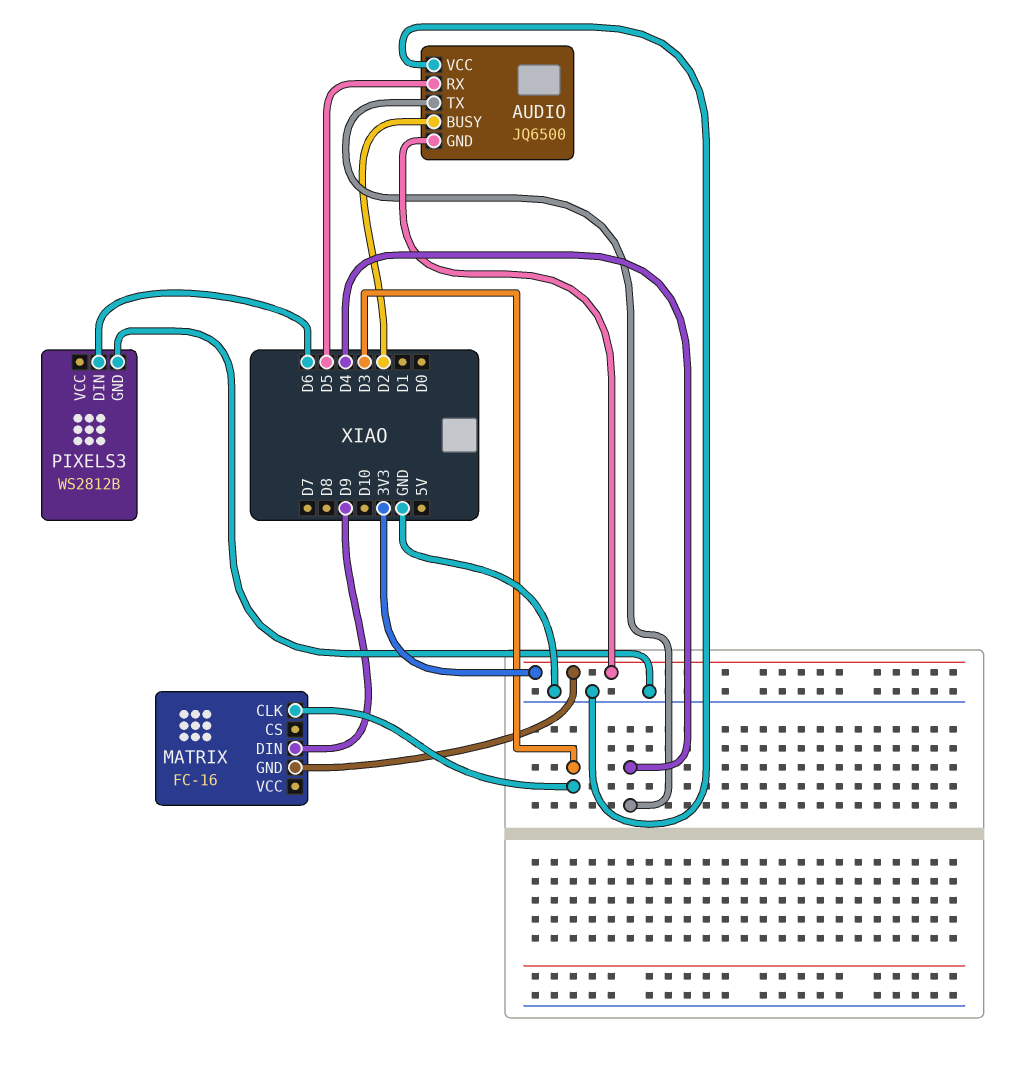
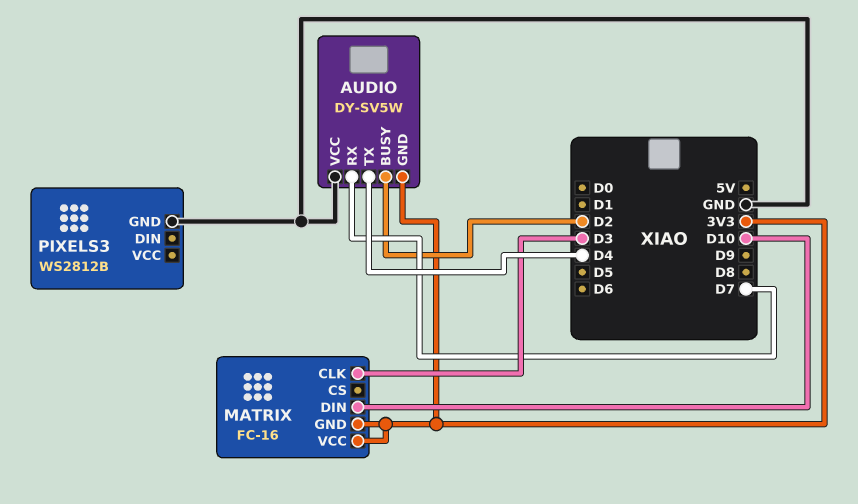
AUDIO: JQ6500 -> DY-SV5W
AUDIO pin RX: D5 -> D7
MATRIX pin DIN: D9 -> D10
MATRIX pin VCC: none -> 3V3
PIXELS3 pin DIN: D6 -> none

